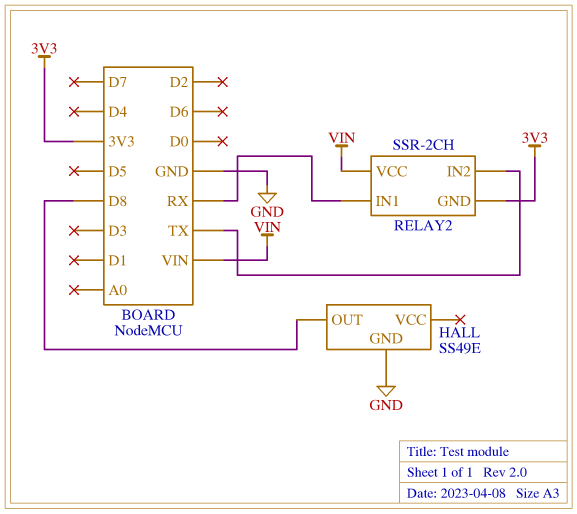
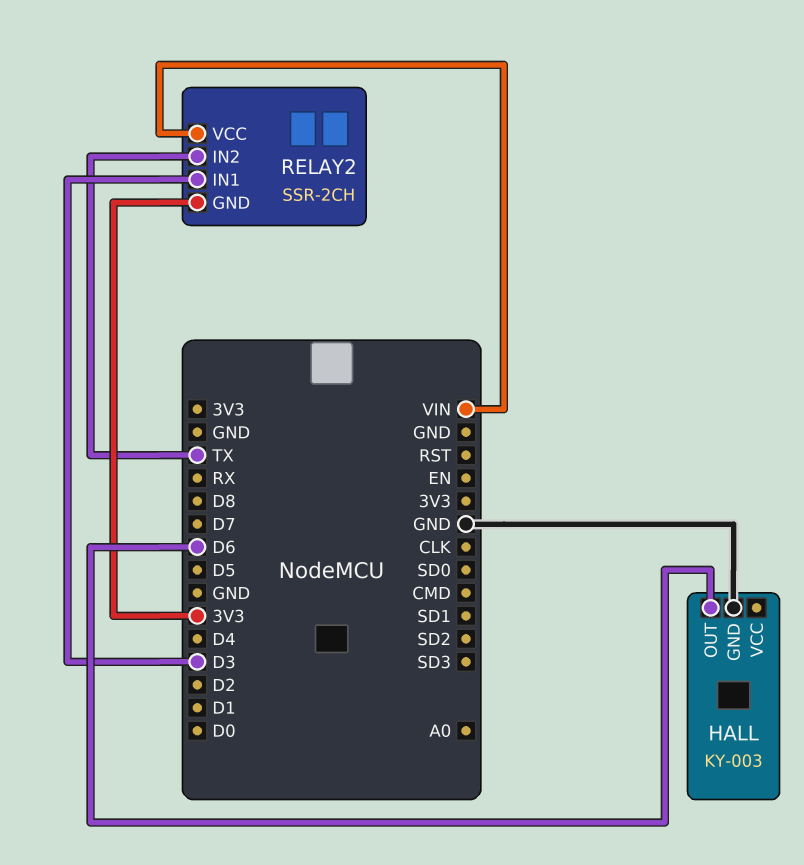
HALL: SS49E -> KY-003
HALL pin OUT: D8 -> D6
RELAY2 pin IN1: RX -> D3

